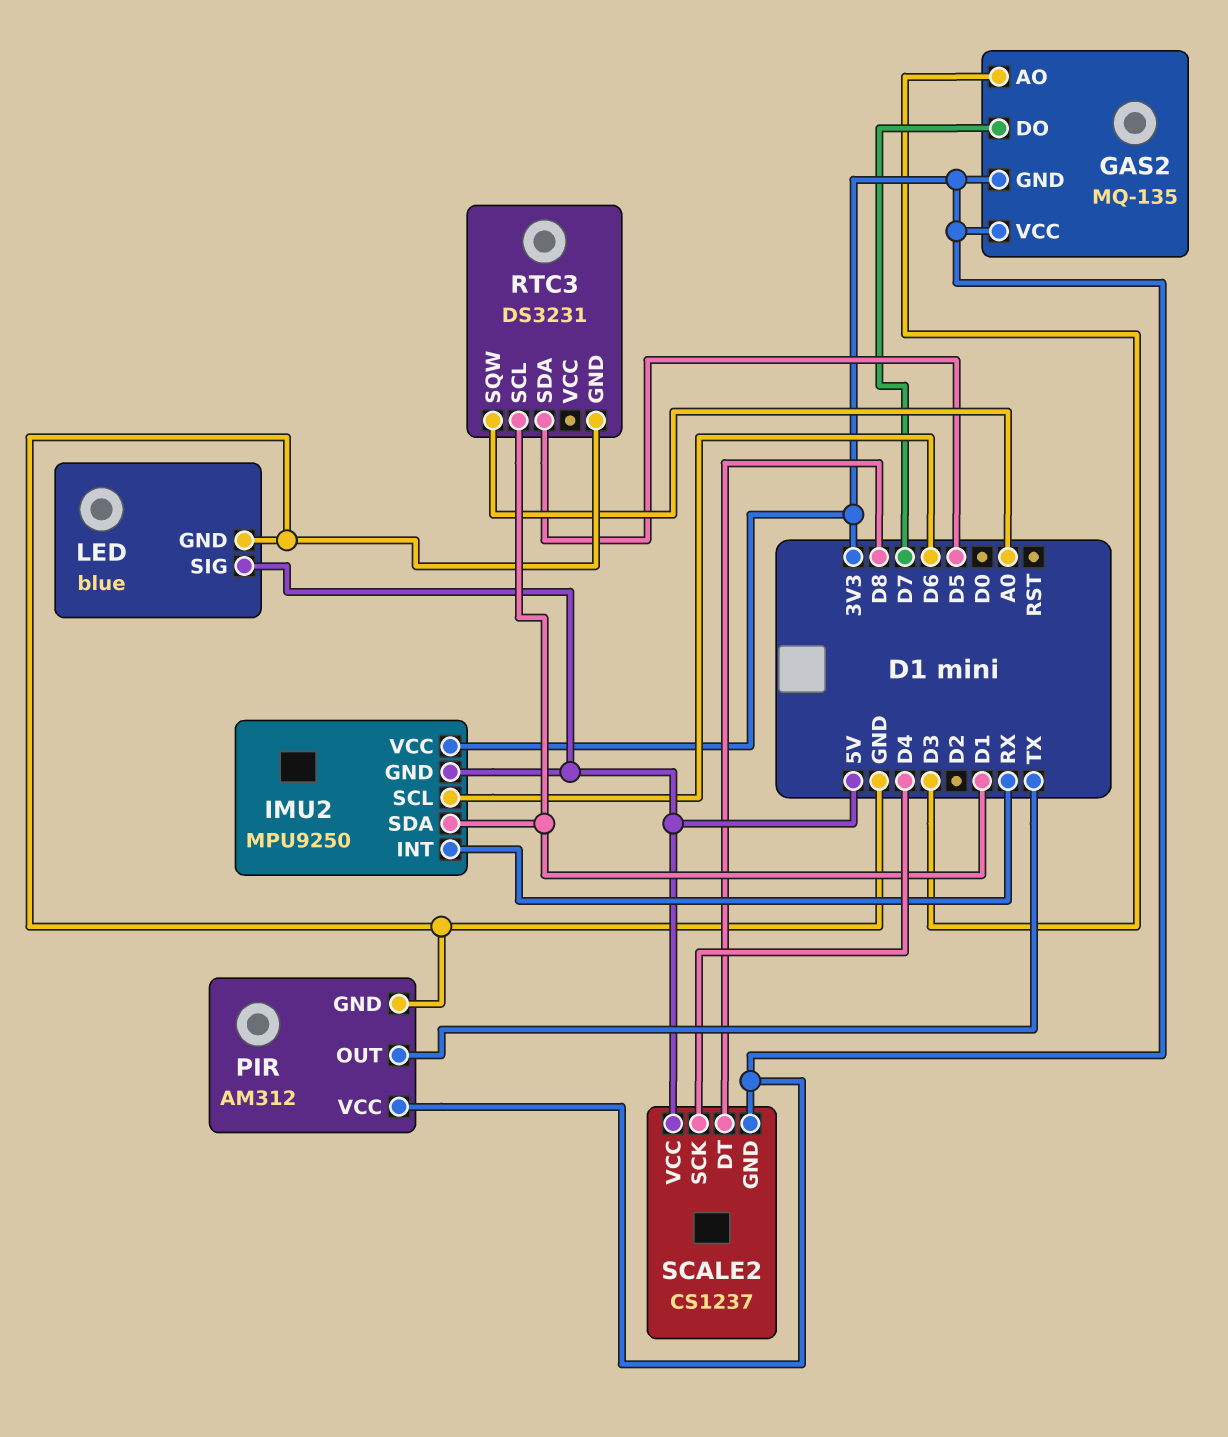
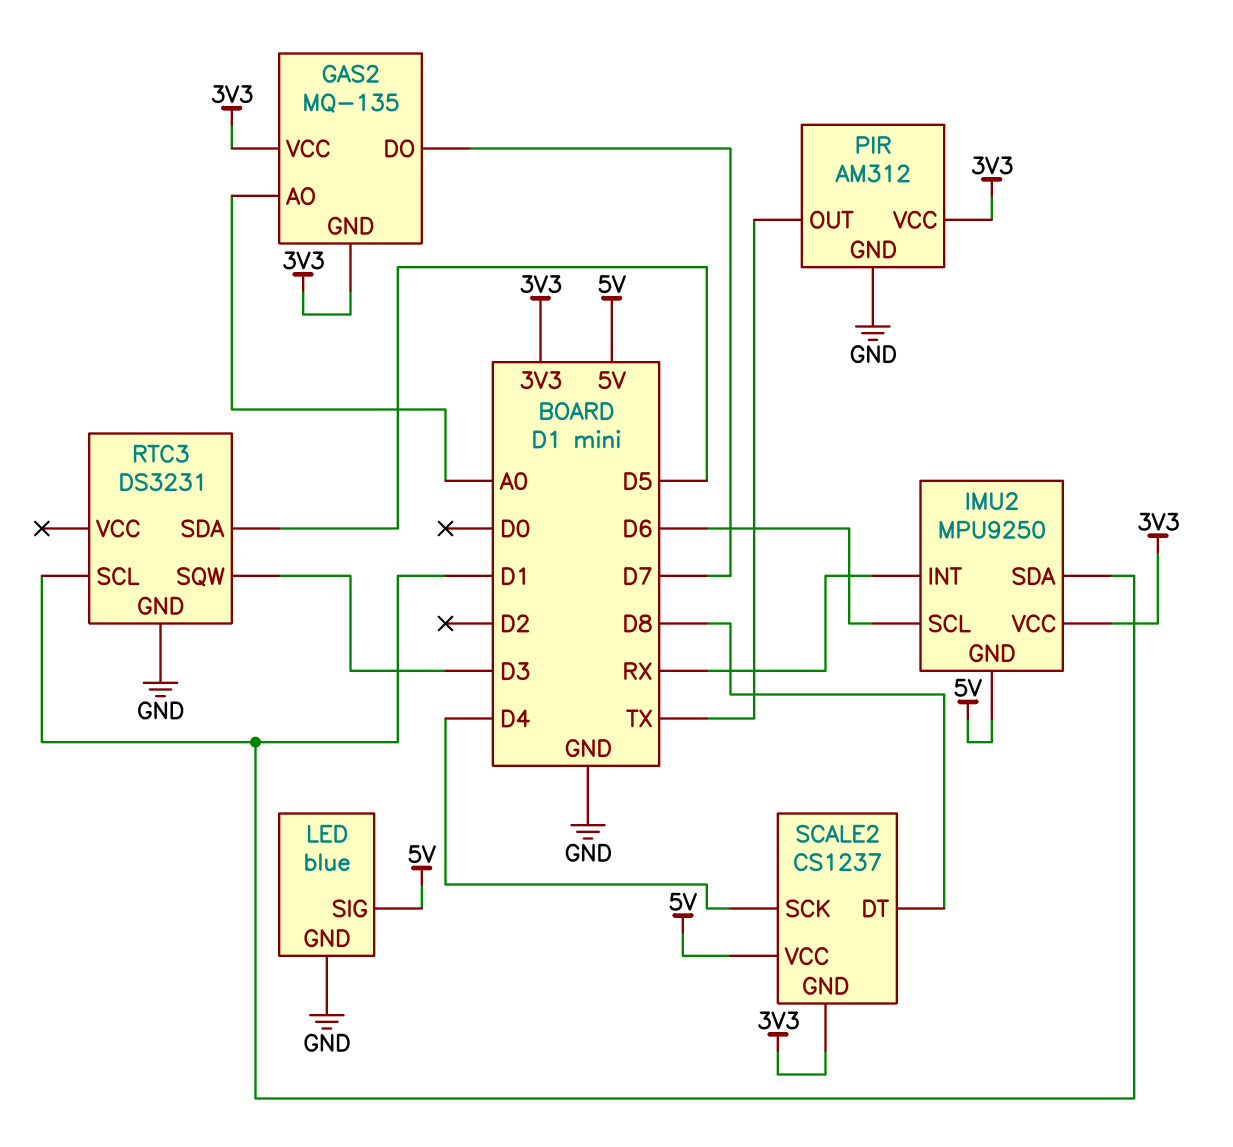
GAS2 pin AO: D3 -> A0
RTC3 pin SQW: A0 -> D3

